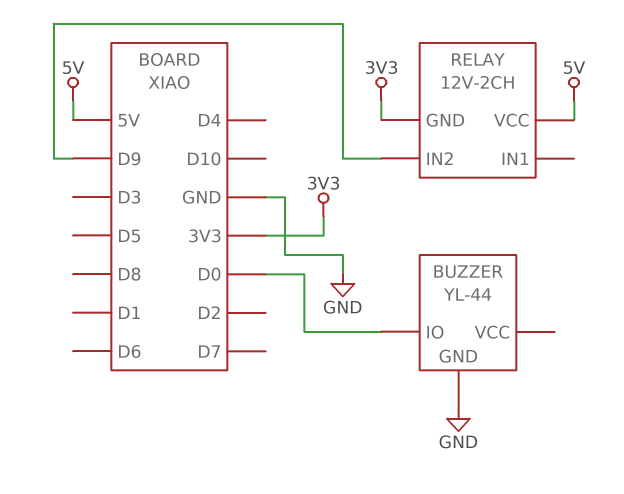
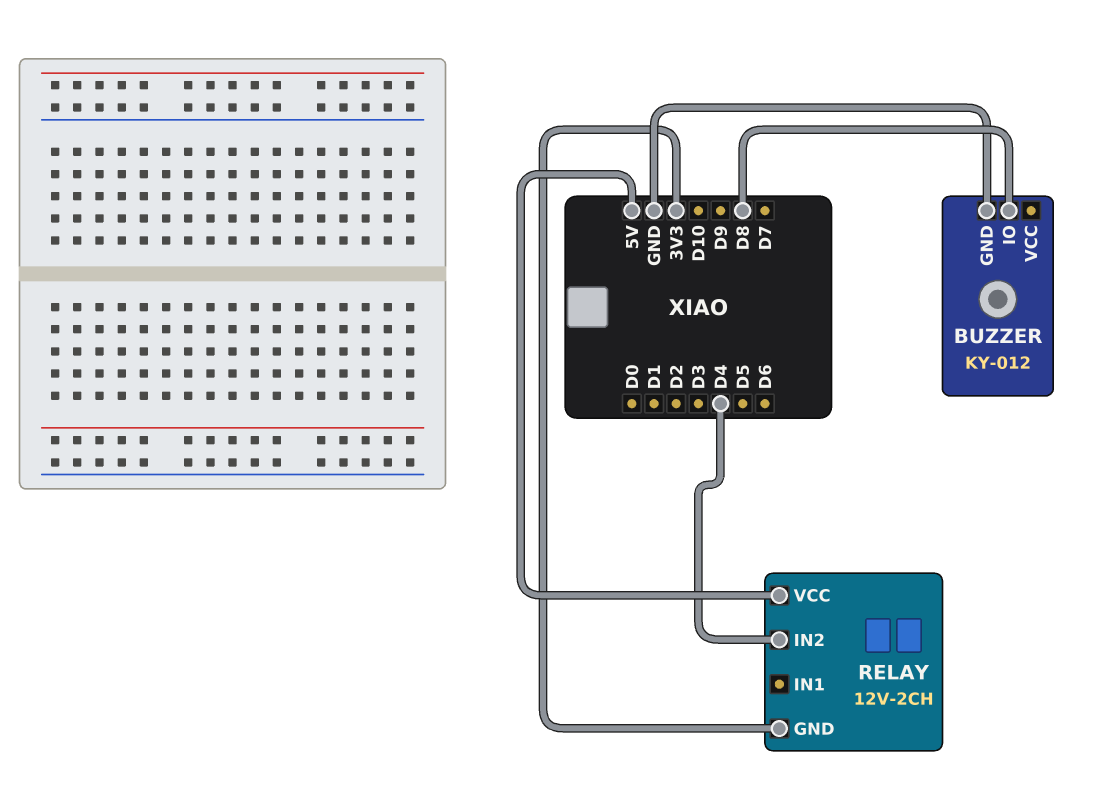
BUZZER: YL-44 -> KY-012
BUZZER pin IO: D0 -> D8
RELAY pin IN2: D9 -> D4

